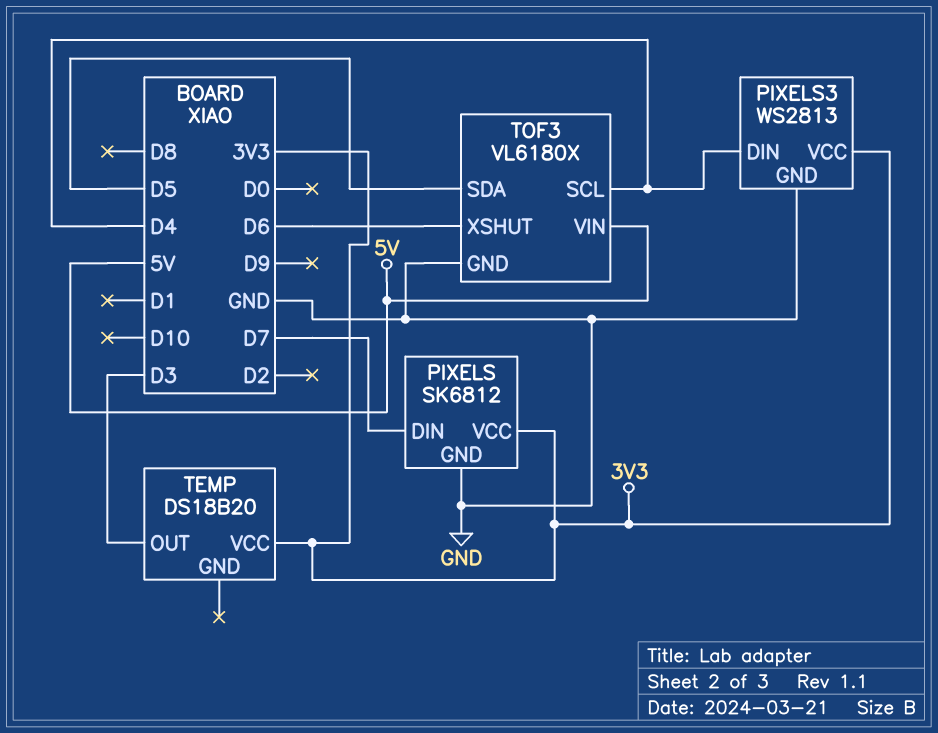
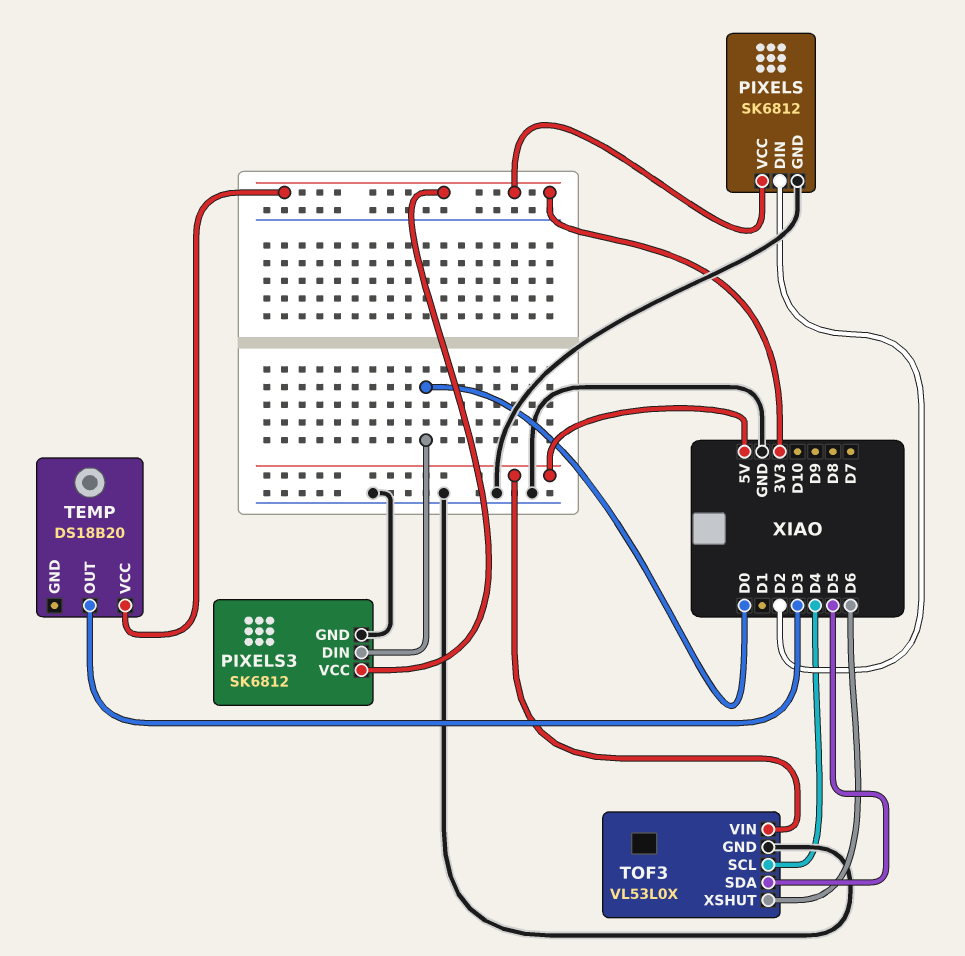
PIXELS pin DIN: D7 -> D2
PIXELS3: WS2813 -> SK6812
PIXELS3 pin DIN: D4 -> D0
TOF3: VL6180X -> VL53L0X

